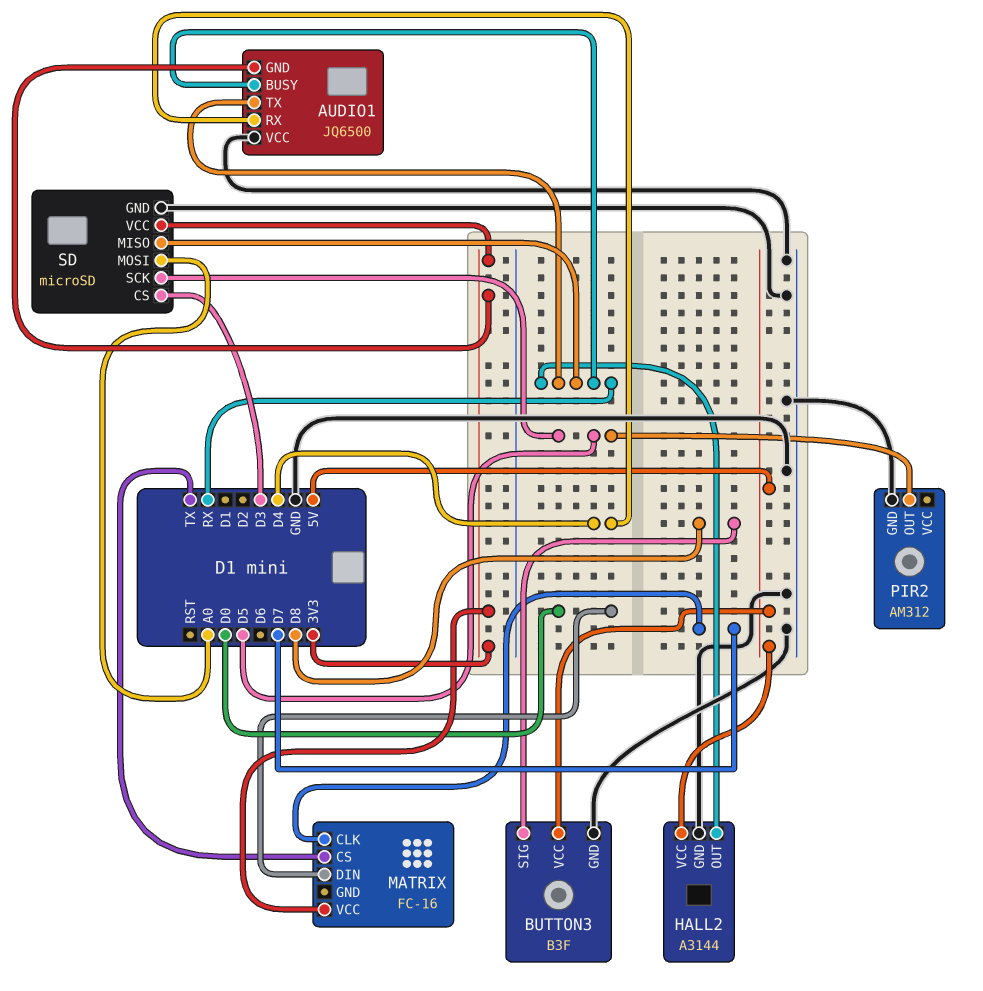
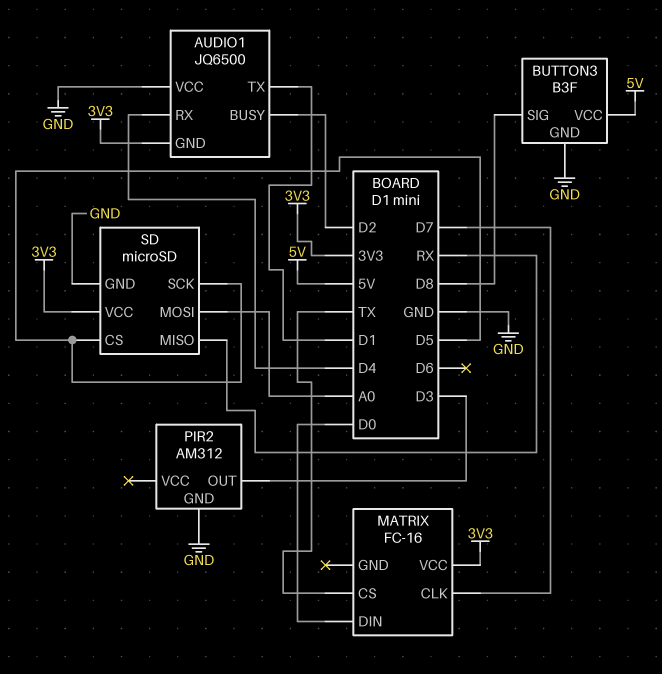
AUDIO1 pin BUSY: RX -> D2
AUDIO1 pin TX: RX -> D1
HALL2: A3144 -> none
HALL2 pin GND: GND -> none
HALL2 pin OUT: RX -> none
HALL2 pin VCC: 5V -> none
PIR2 pin OUT: D5 -> D3
SD pin CS: D3 -> D5

